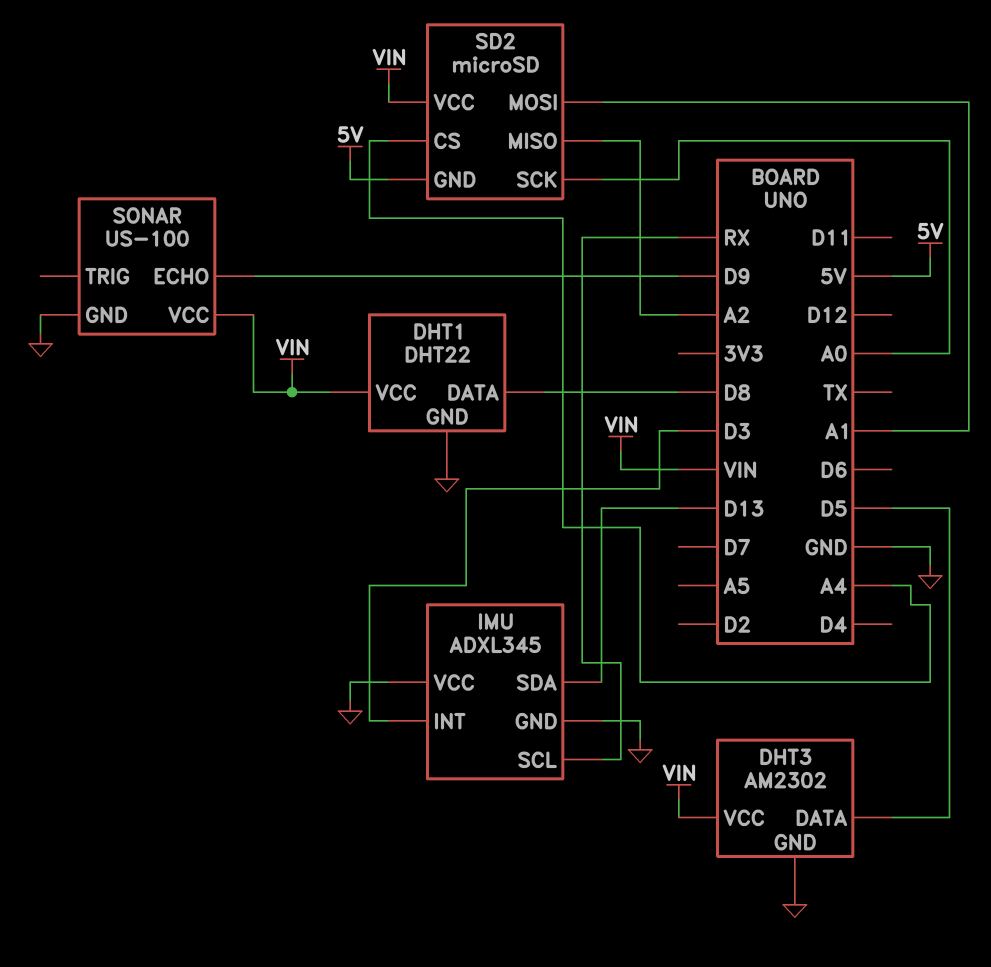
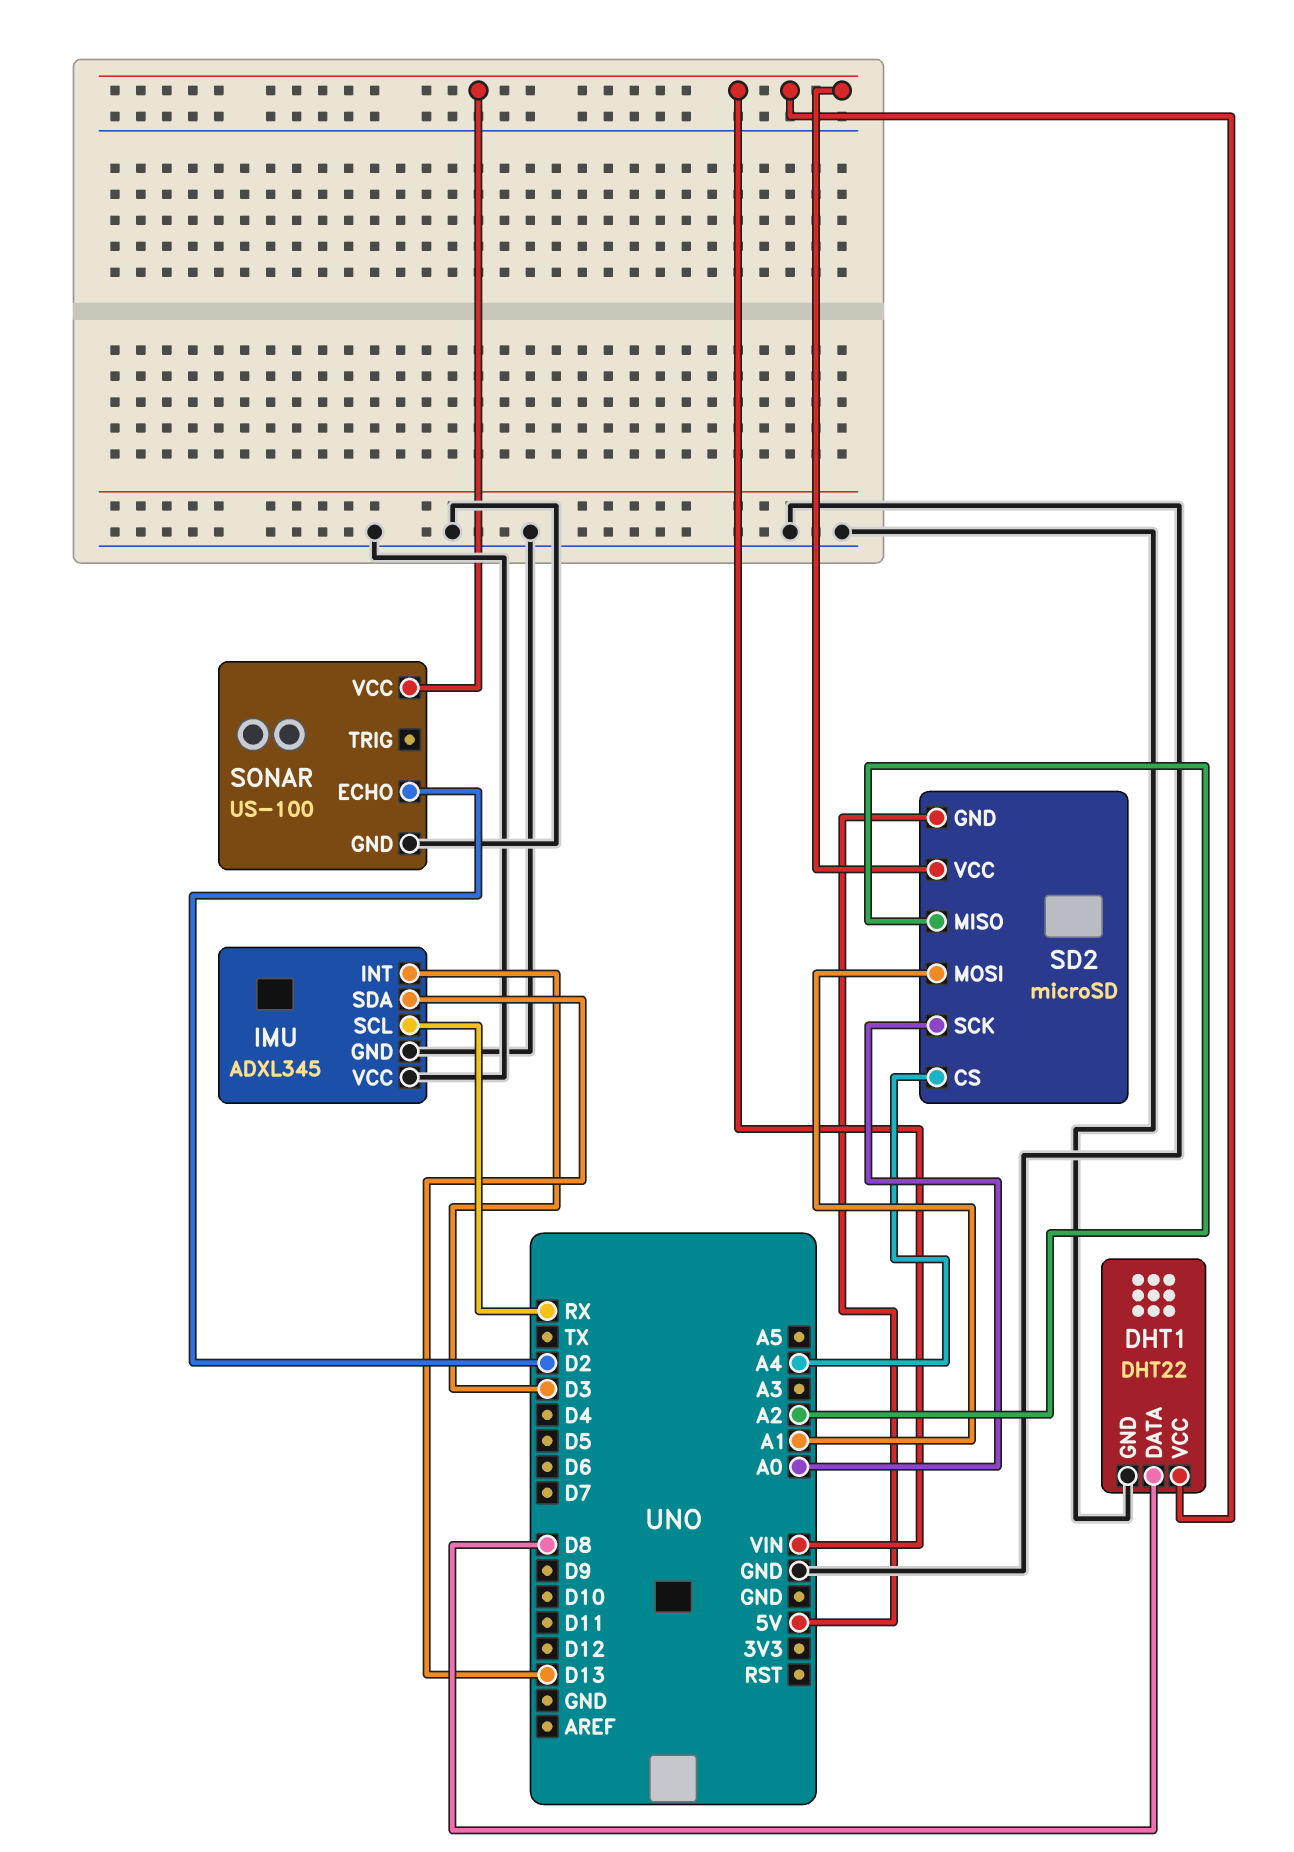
DHT3: AM2302 -> none
DHT3 pin DATA: D5 -> none
DHT3 pin GND: GND -> none
DHT3 pin VCC: VIN -> none
SONAR pin ECHO: D9 -> D2

